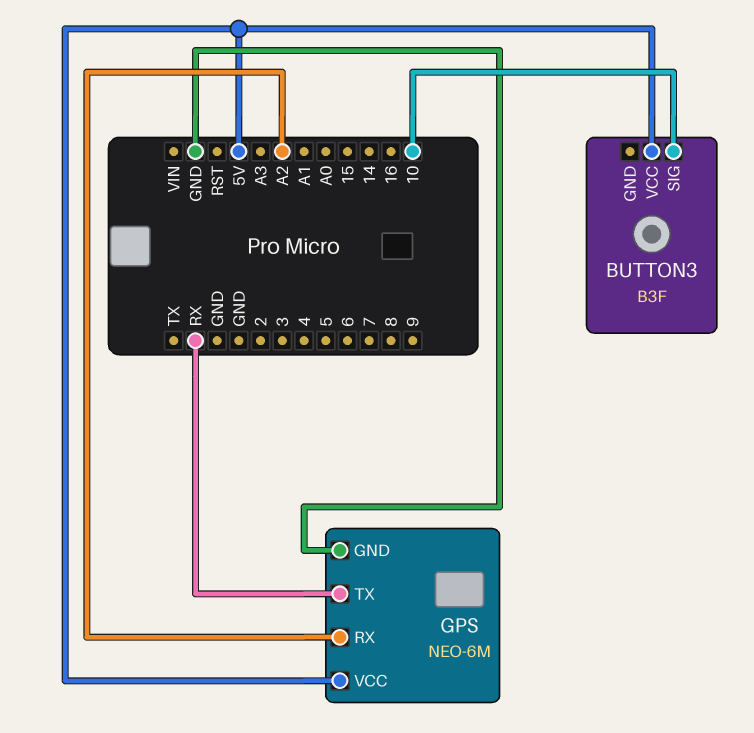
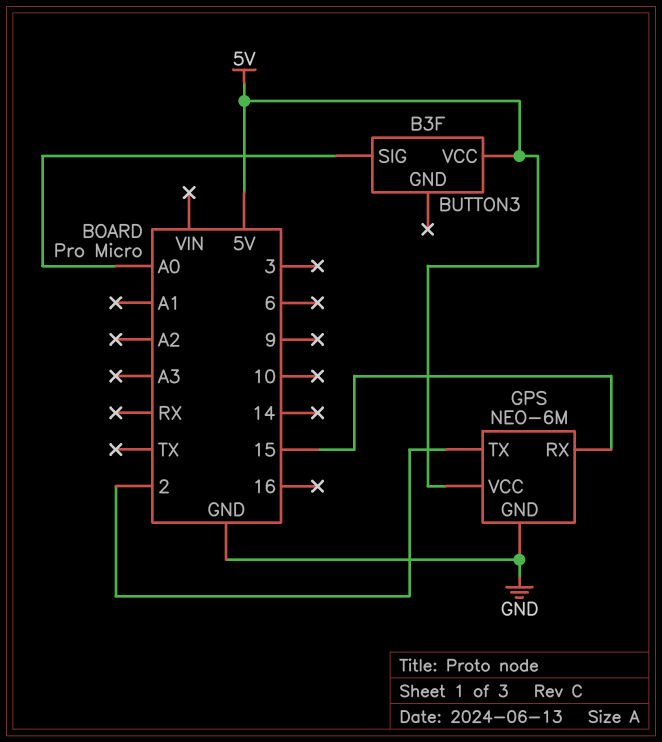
BUTTON3 pin SIG: 10 -> A0
GPS pin RX: A2 -> 15
GPS pin TX: RX -> 2

